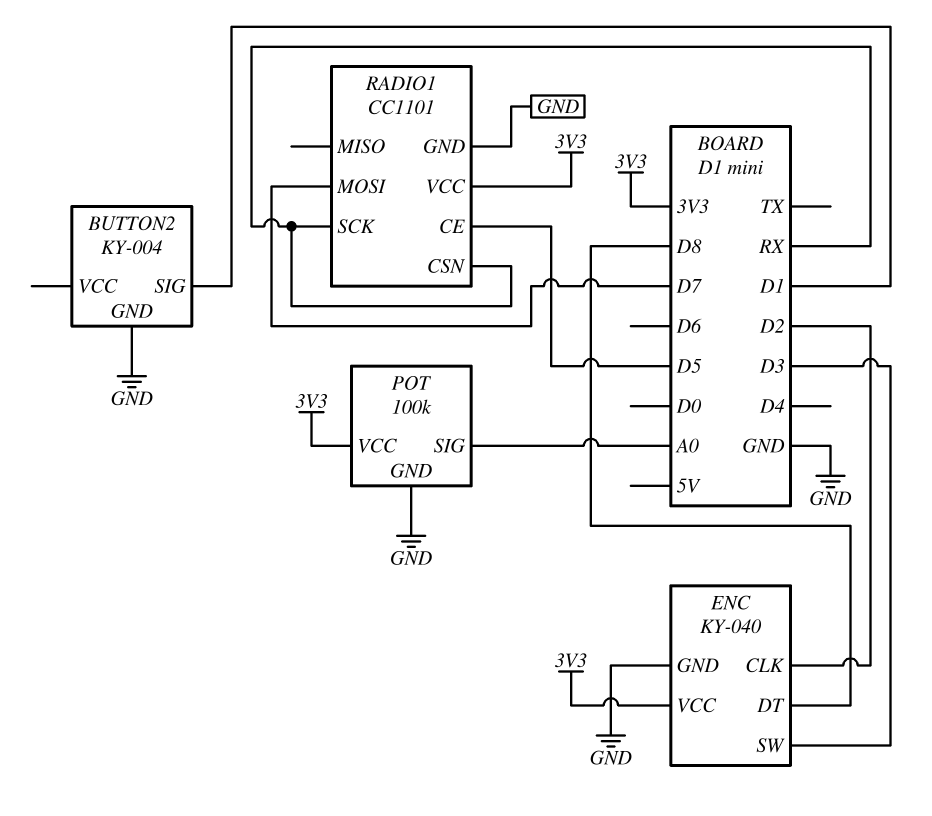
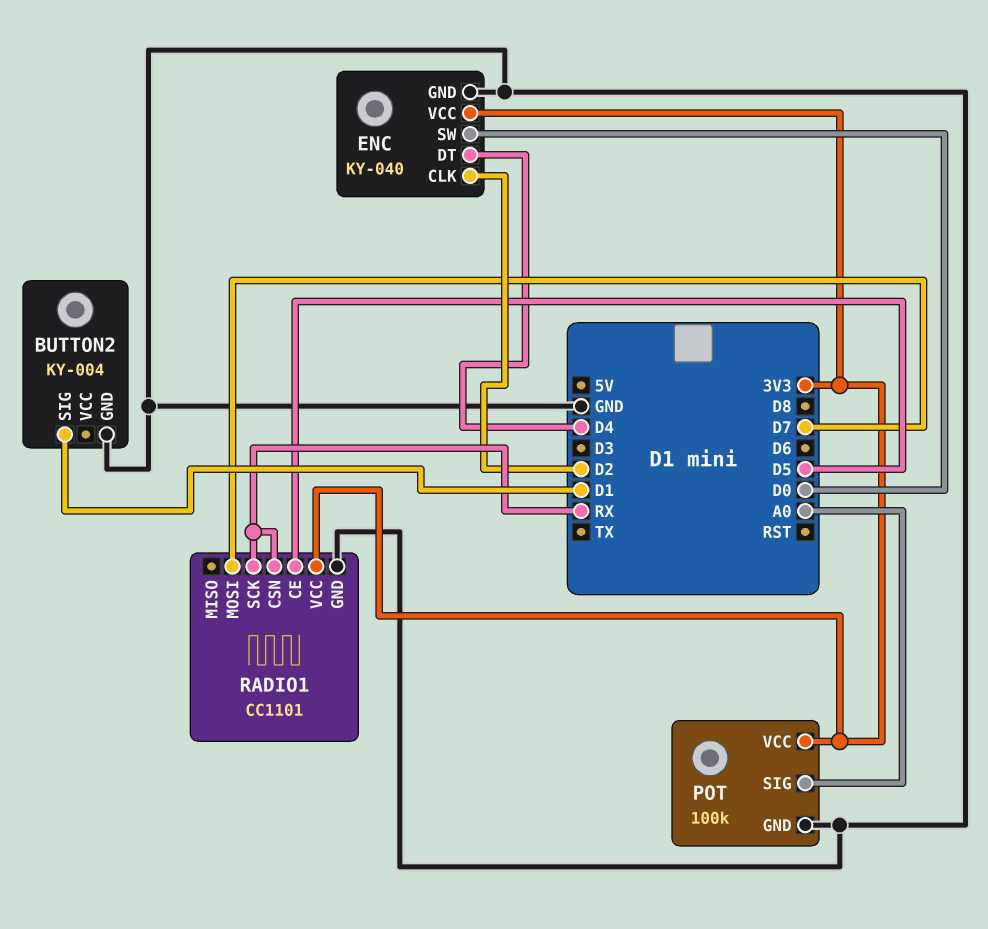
ENC pin DT: D8 -> D4
ENC pin SW: D3 -> D0

